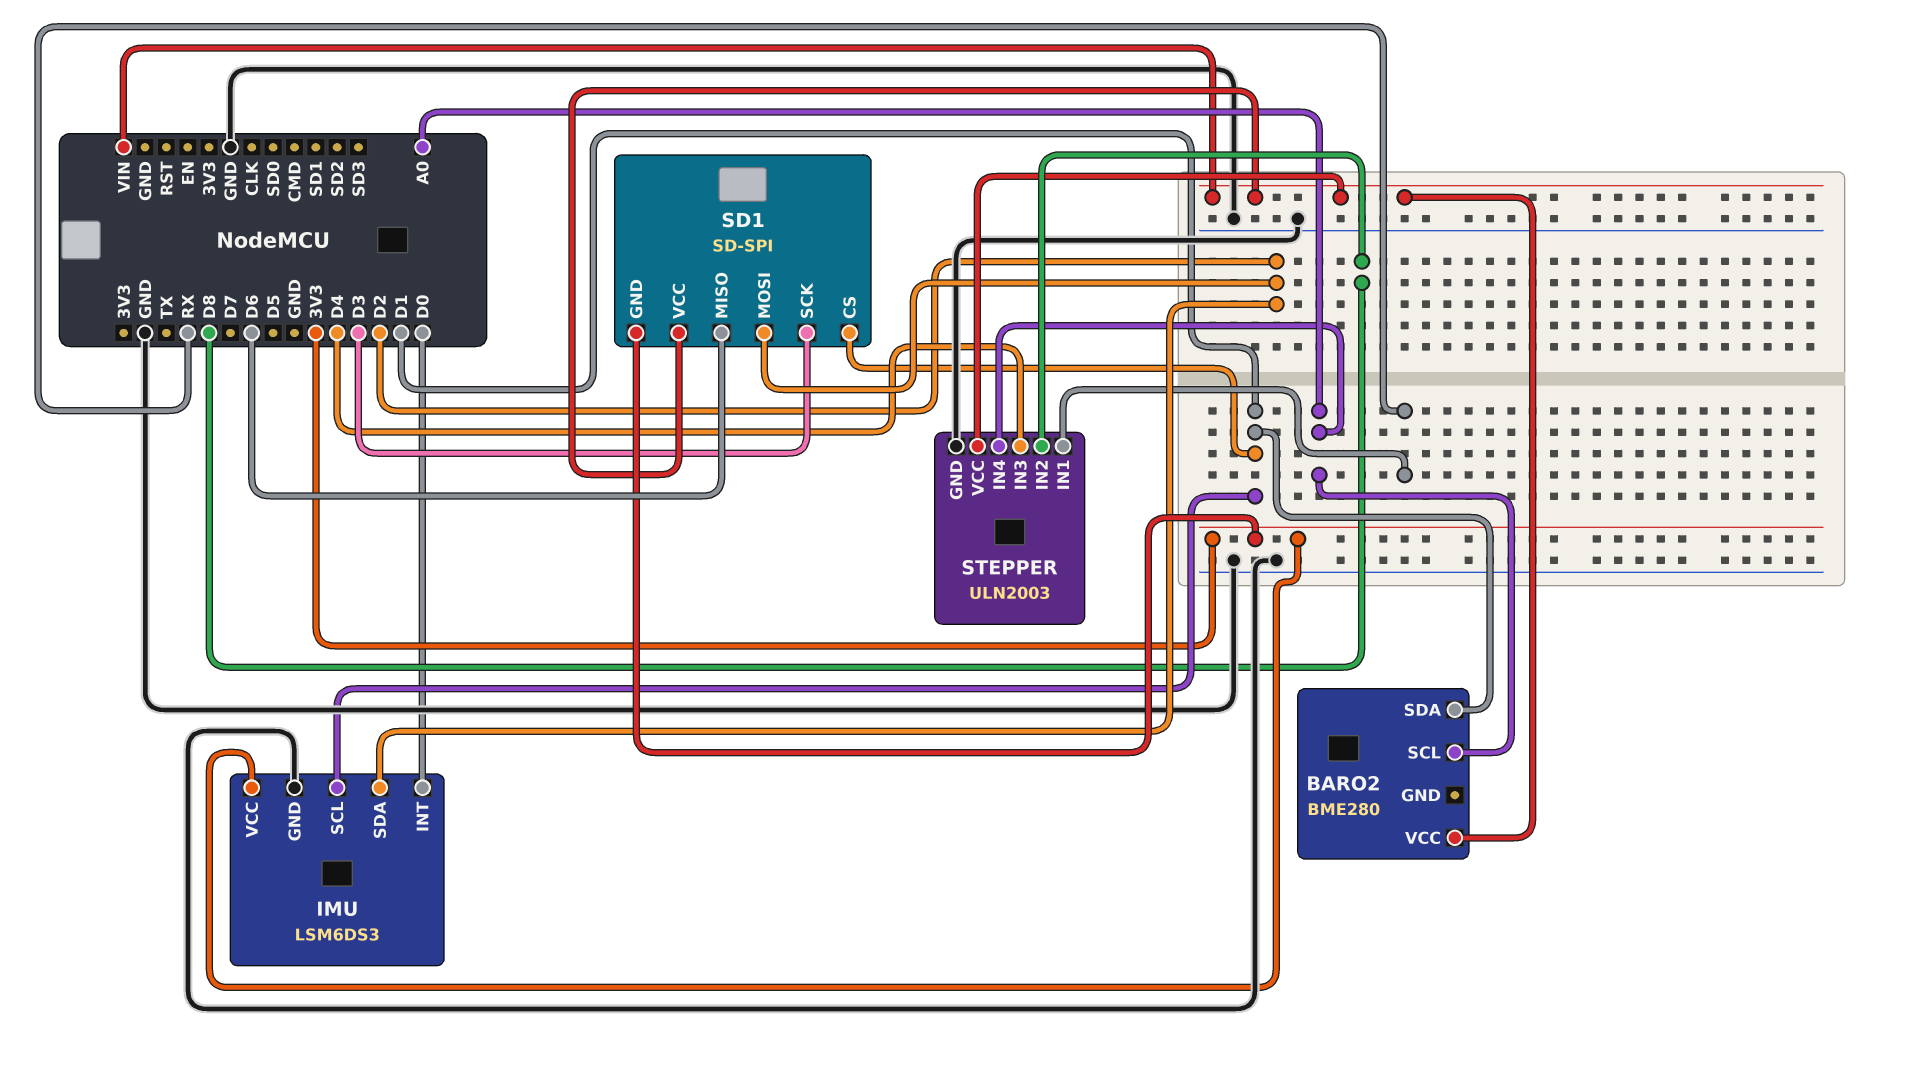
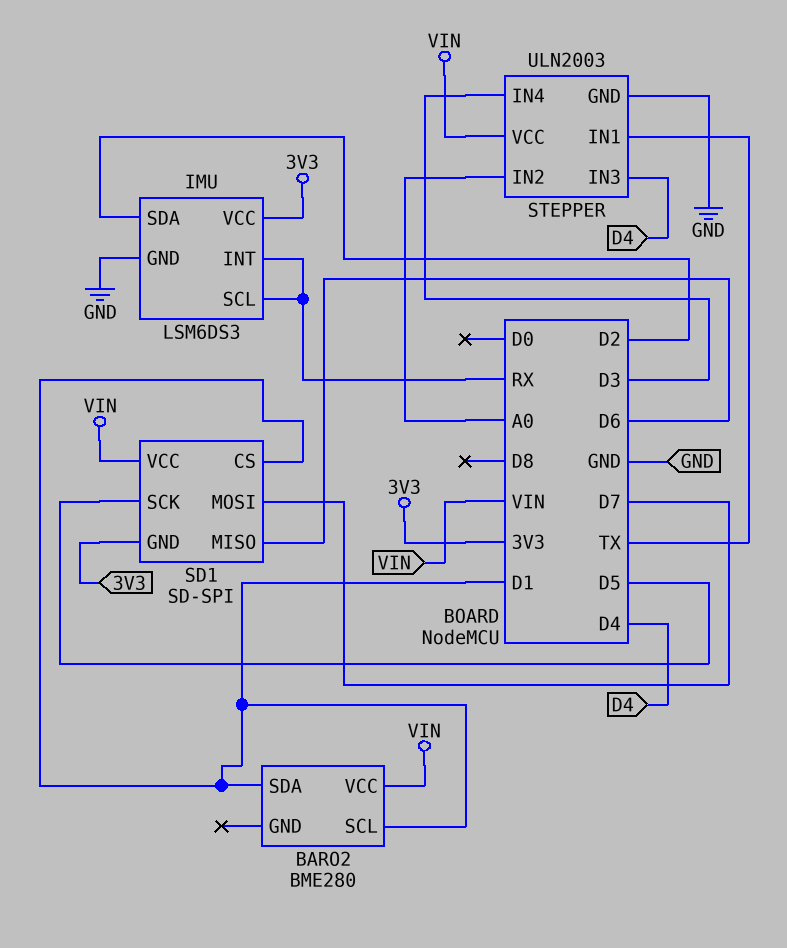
BARO2 pin SCL: A0 -> D1
IMU pin INT: D0 -> RX
IMU pin SCL: D1 -> RX
SD1 pin MOSI: D2 -> D7
SD1 pin SCK: D3 -> D5
STEPPER pin IN1: RX -> TX
STEPPER pin IN2: D8 -> A0
STEPPER pin IN4: A0 -> D3

